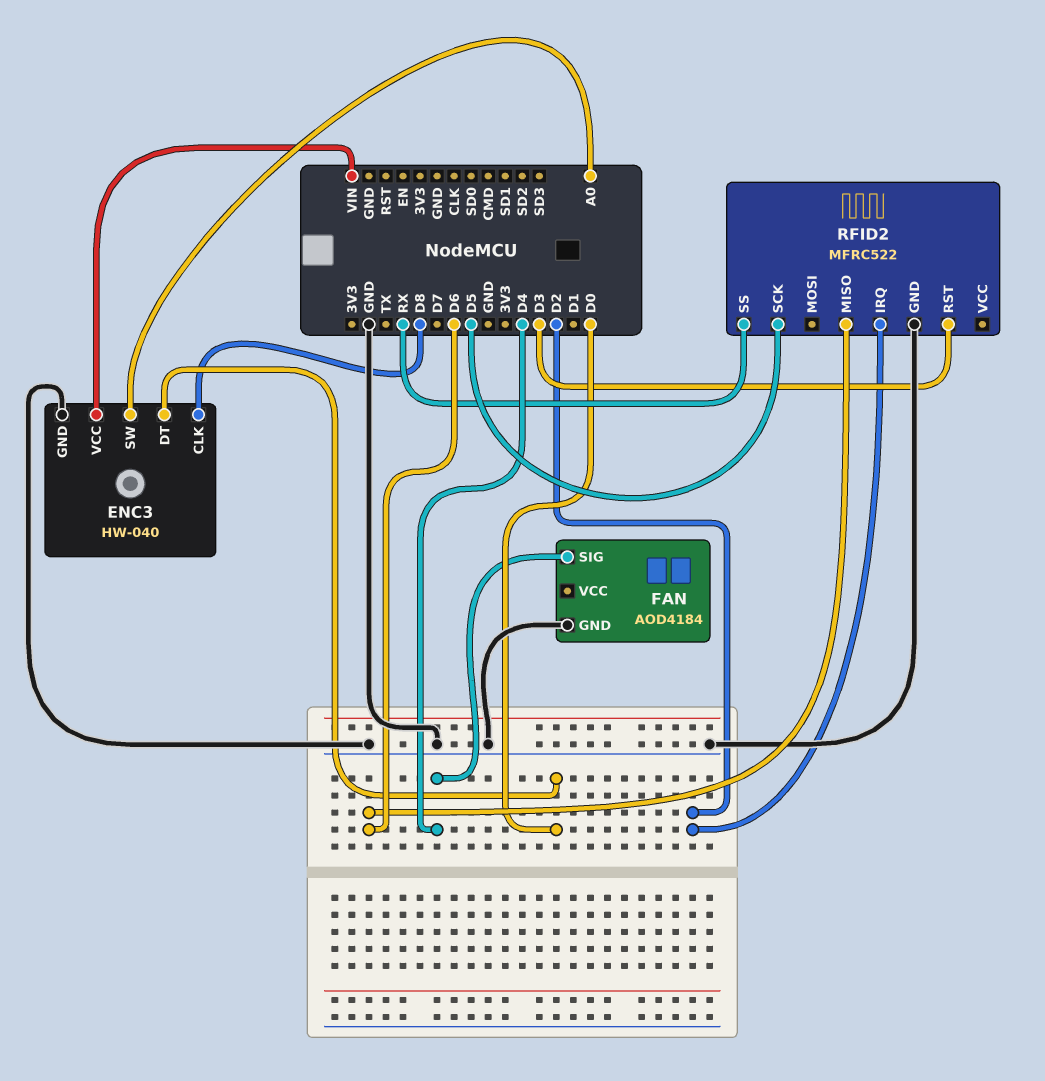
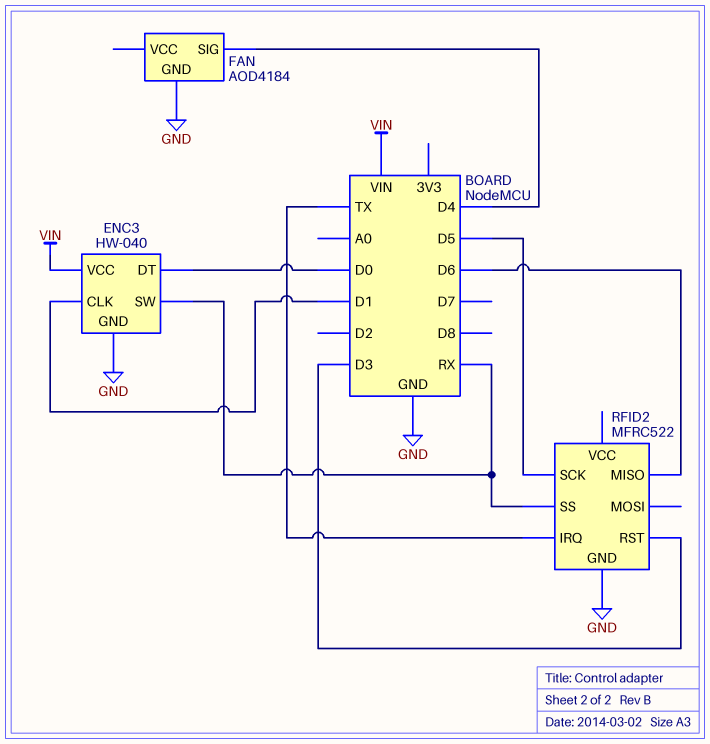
ENC3 pin CLK: D8 -> D1
ENC3 pin SW: A0 -> RX
RFID2 pin IRQ: D2 -> TX

